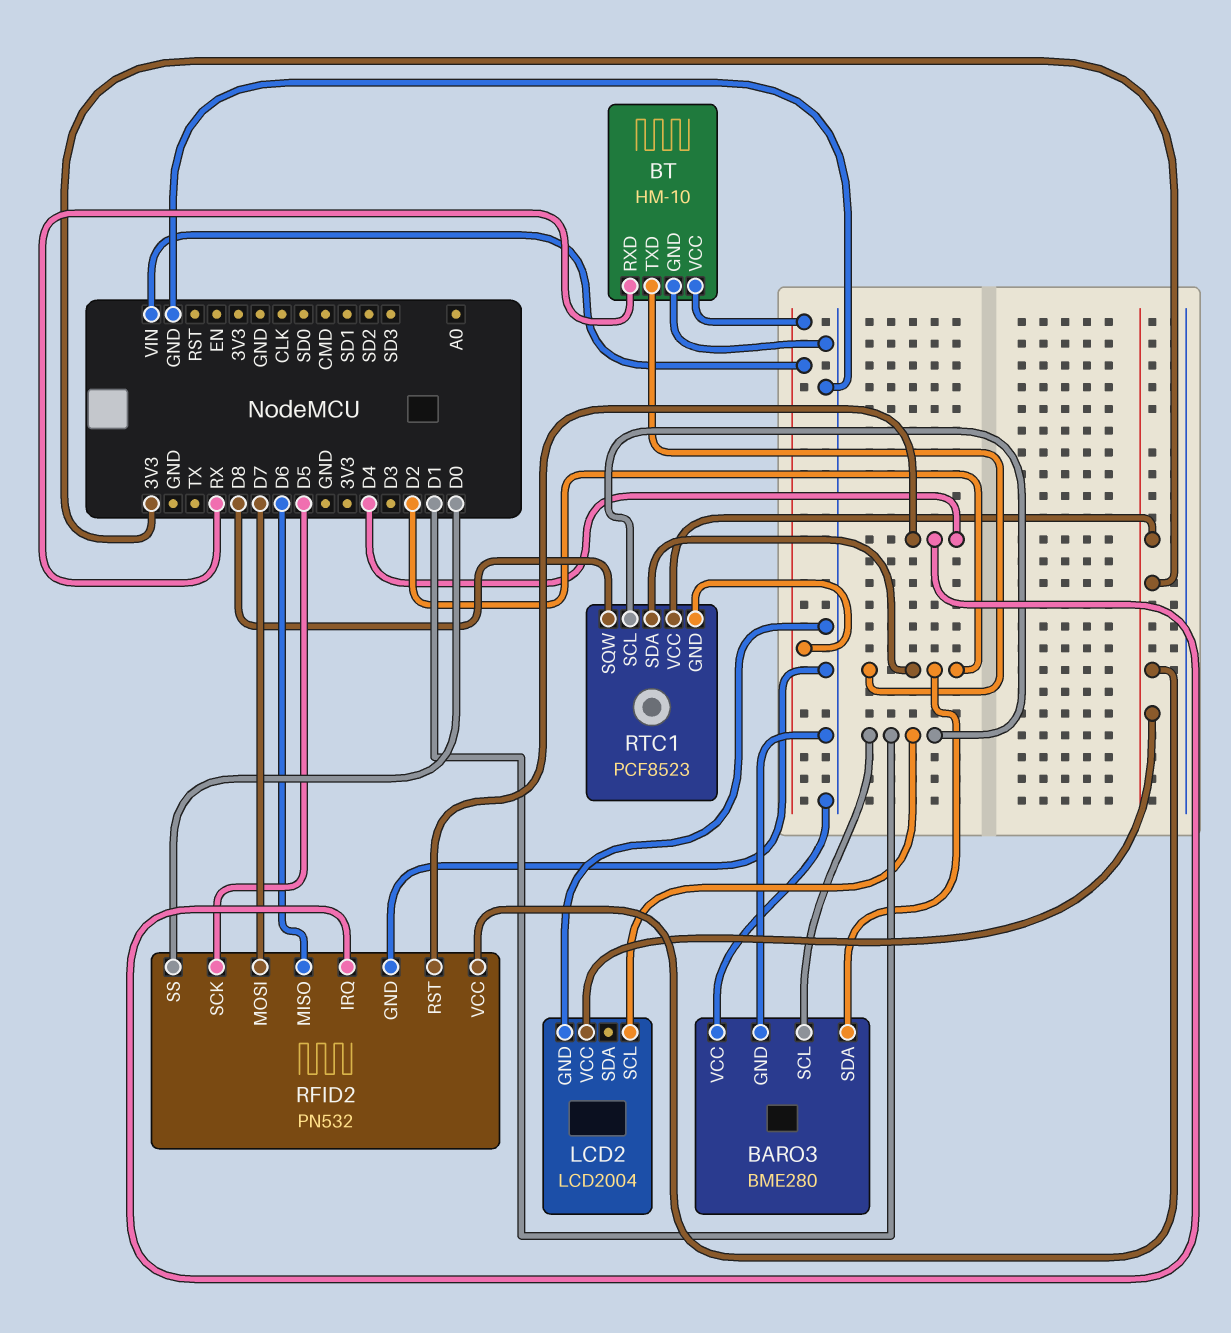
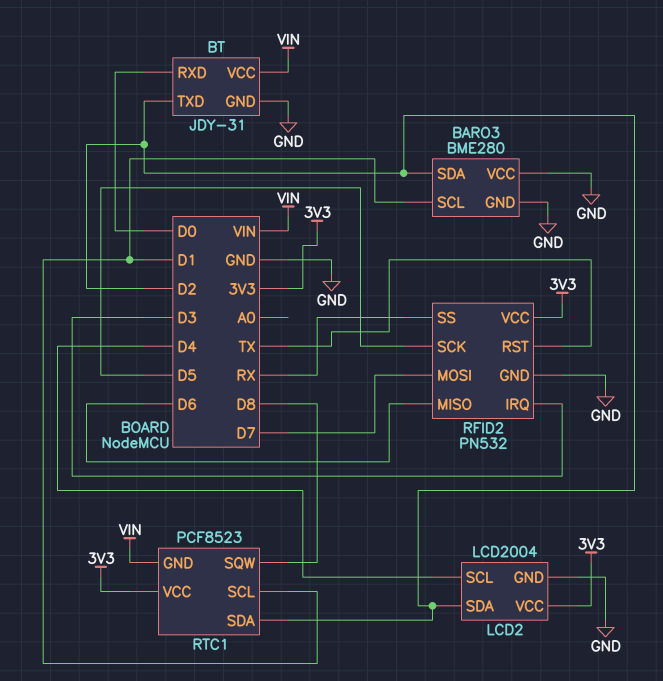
BT: HM-10 -> JDY-31
BT pin RXD: RX -> D0
LCD2 pin SCL: D1 -> D4
LCD2 pin SDA: none -> D2
RFID2 pin IRQ: D4 -> D3
RFID2 pin RST: D4 -> TX
RFID2 pin SS: D0 -> RX

